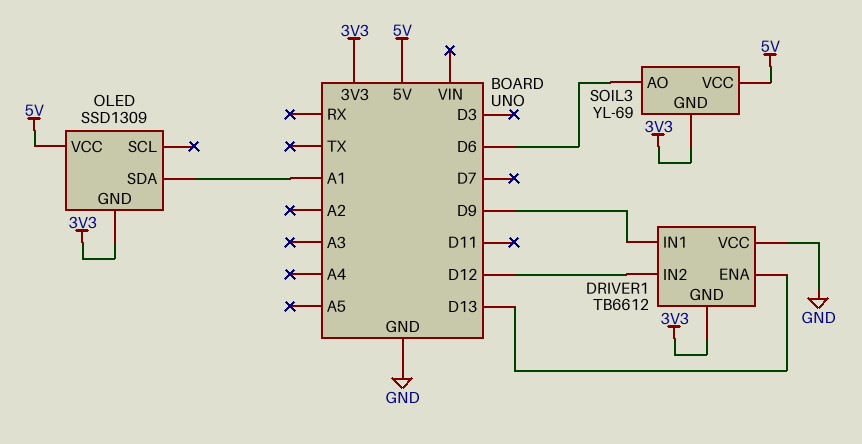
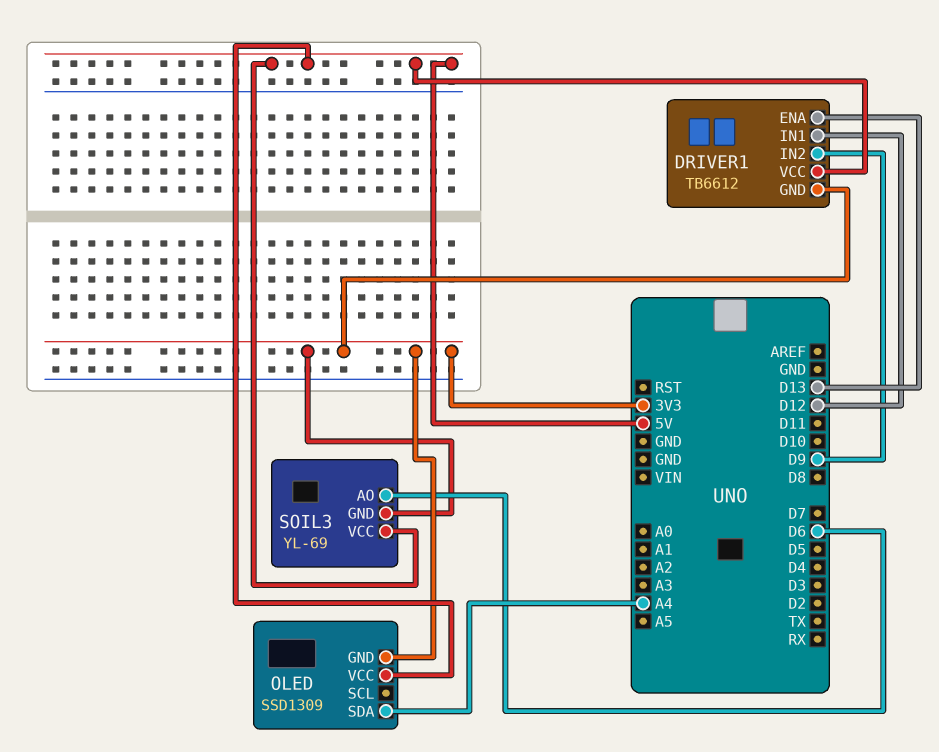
DRIVER1 pin IN1: D9 -> D12
DRIVER1 pin IN2: D12 -> D9
DRIVER1 pin VCC: GND -> 5V
OLED pin SDA: A1 -> A4

